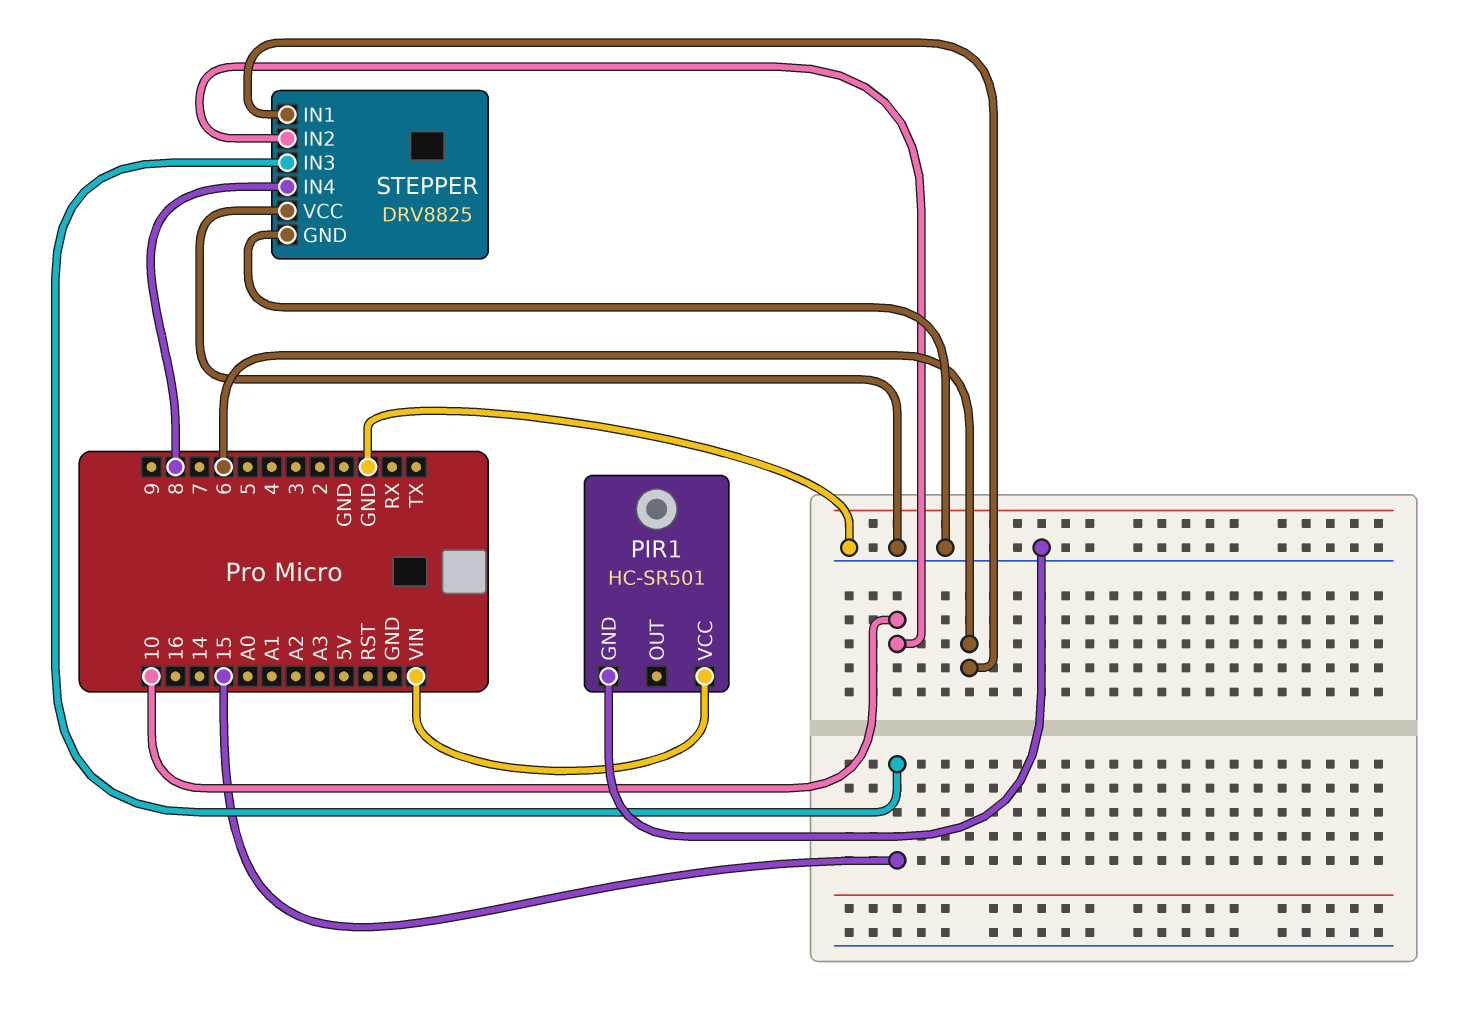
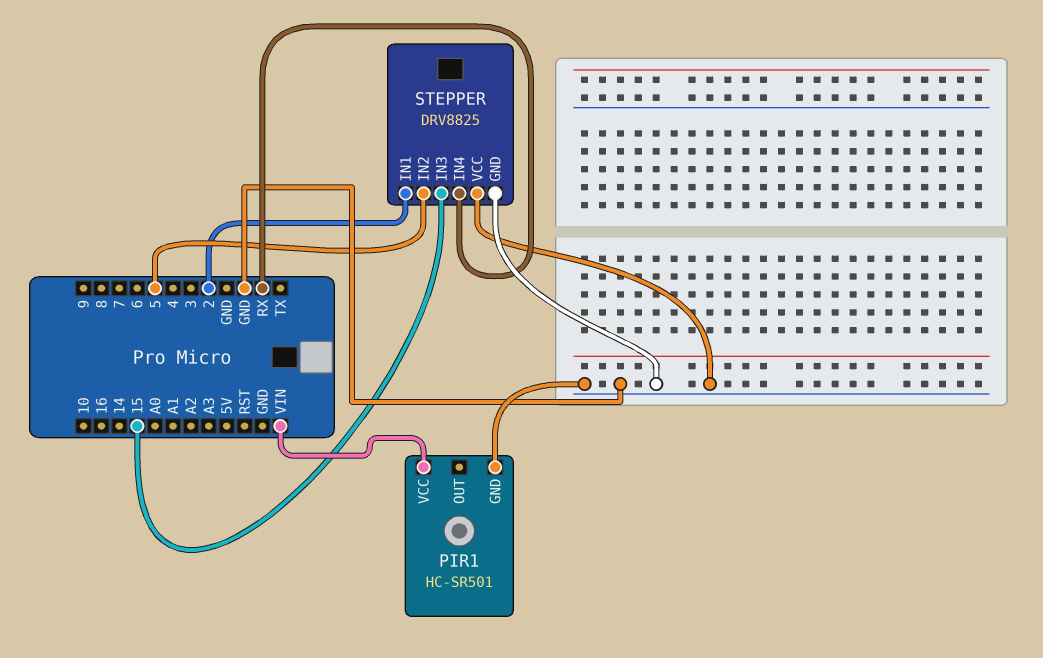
STEPPER pin IN1: 6 -> 2
STEPPER pin IN2: 10 -> 5
STEPPER pin IN4: 8 -> RX

